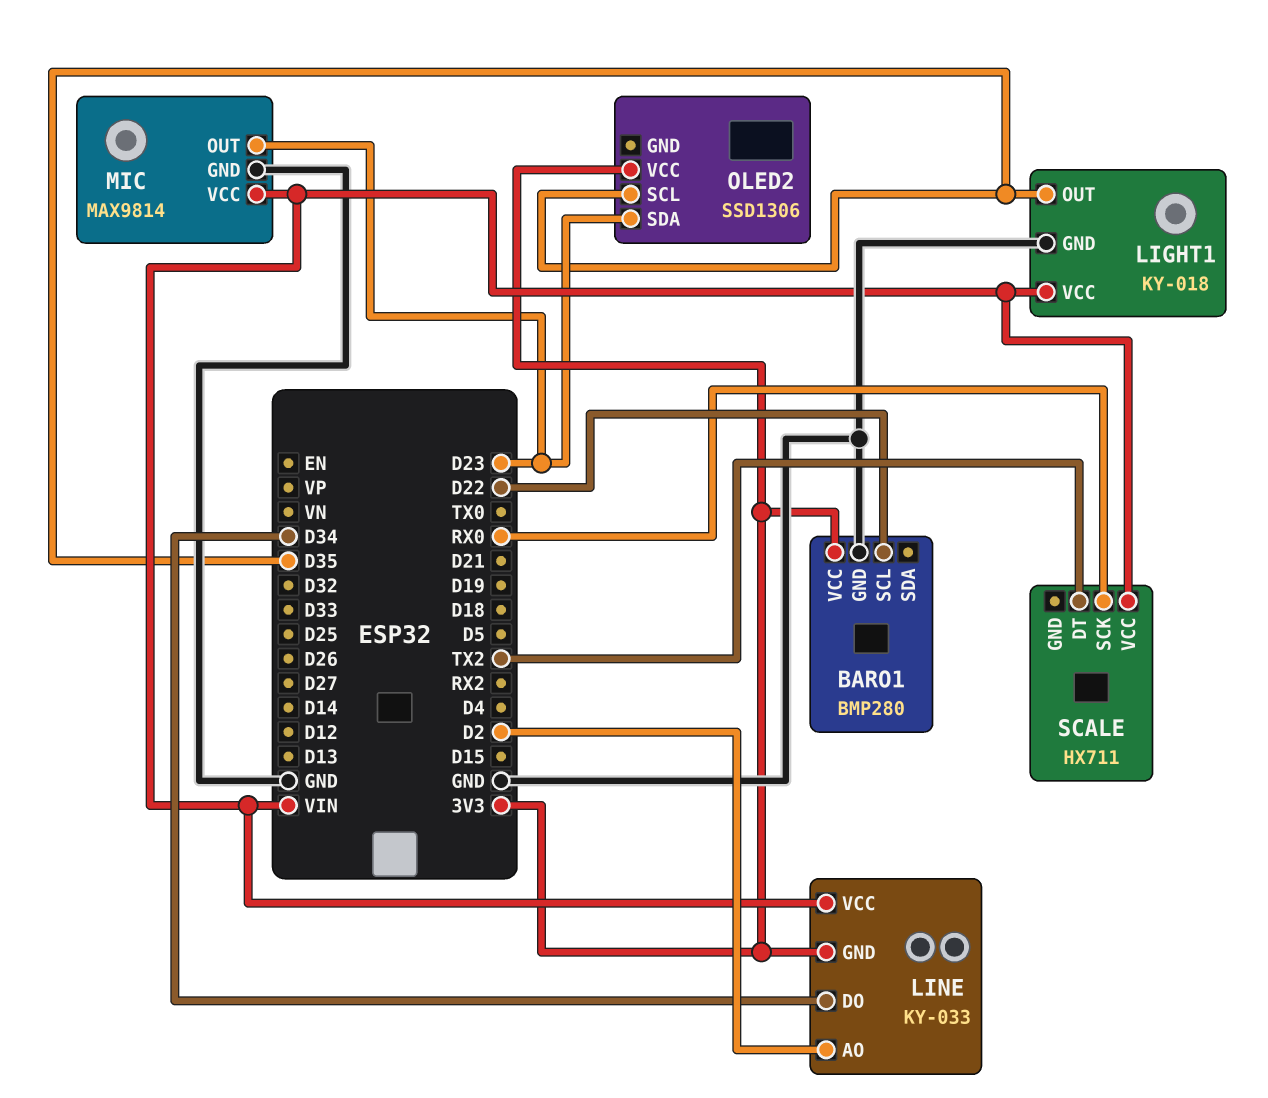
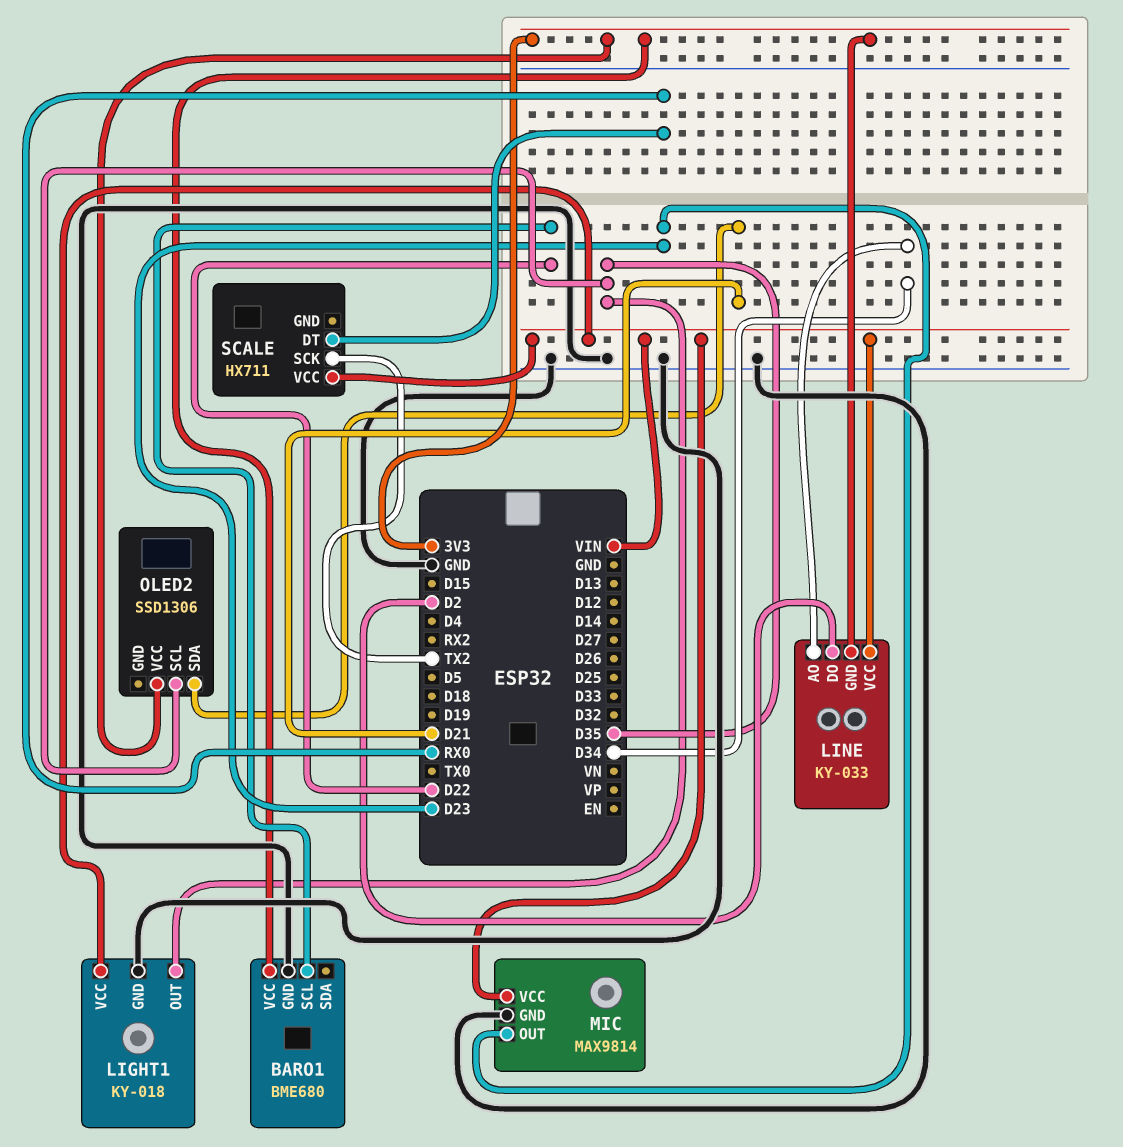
BARO1: BMP280 -> BME680
LINE pin AO: D2 -> D34
LINE pin DO: D34 -> D2
OLED2 pin SDA: D23 -> D21
SCALE pin DT: TX2 -> RX0
SCALE pin SCK: RX0 -> TX2

